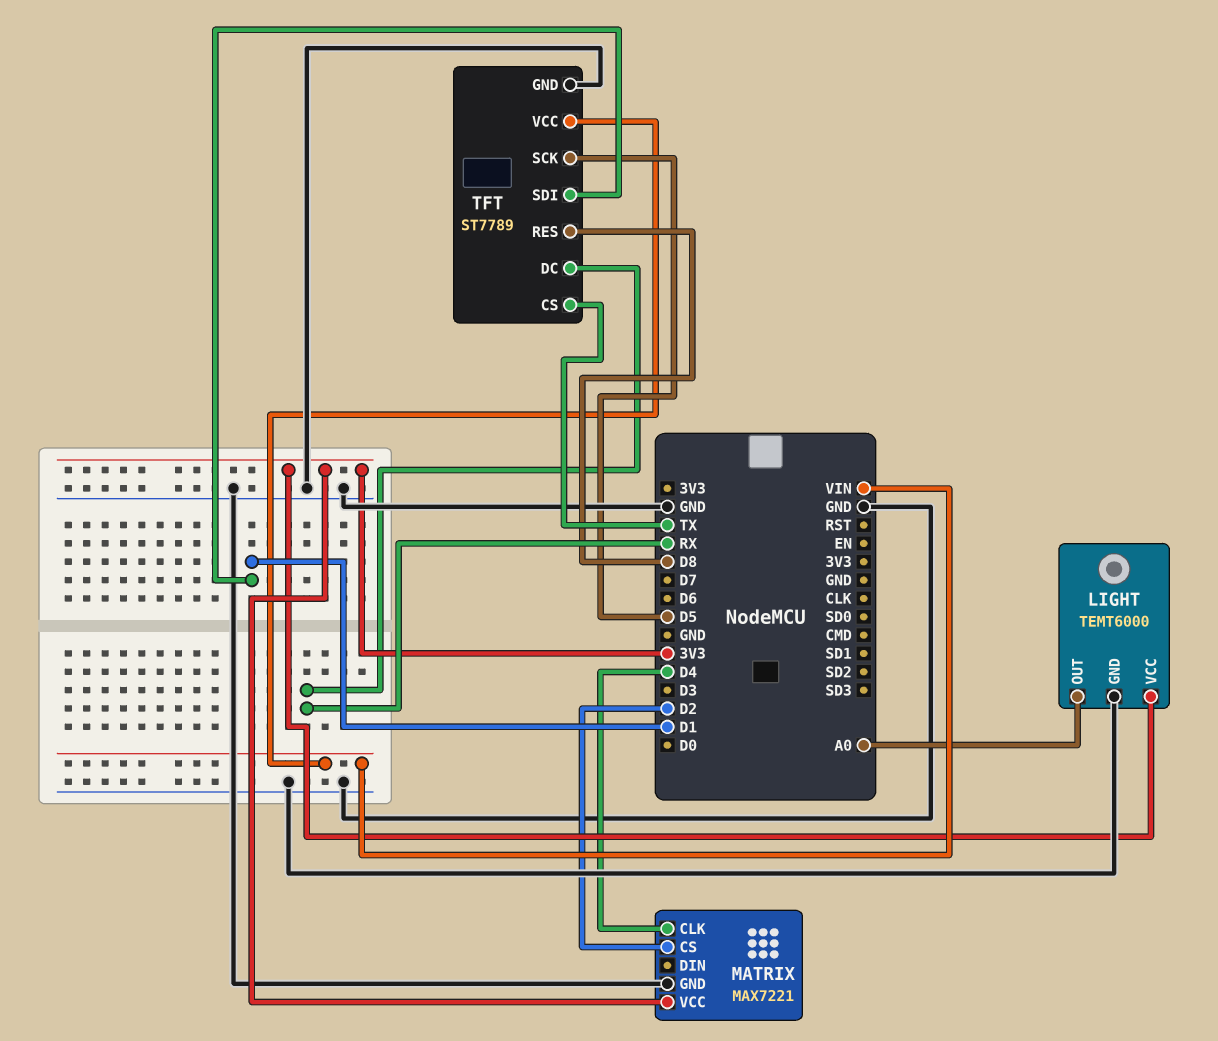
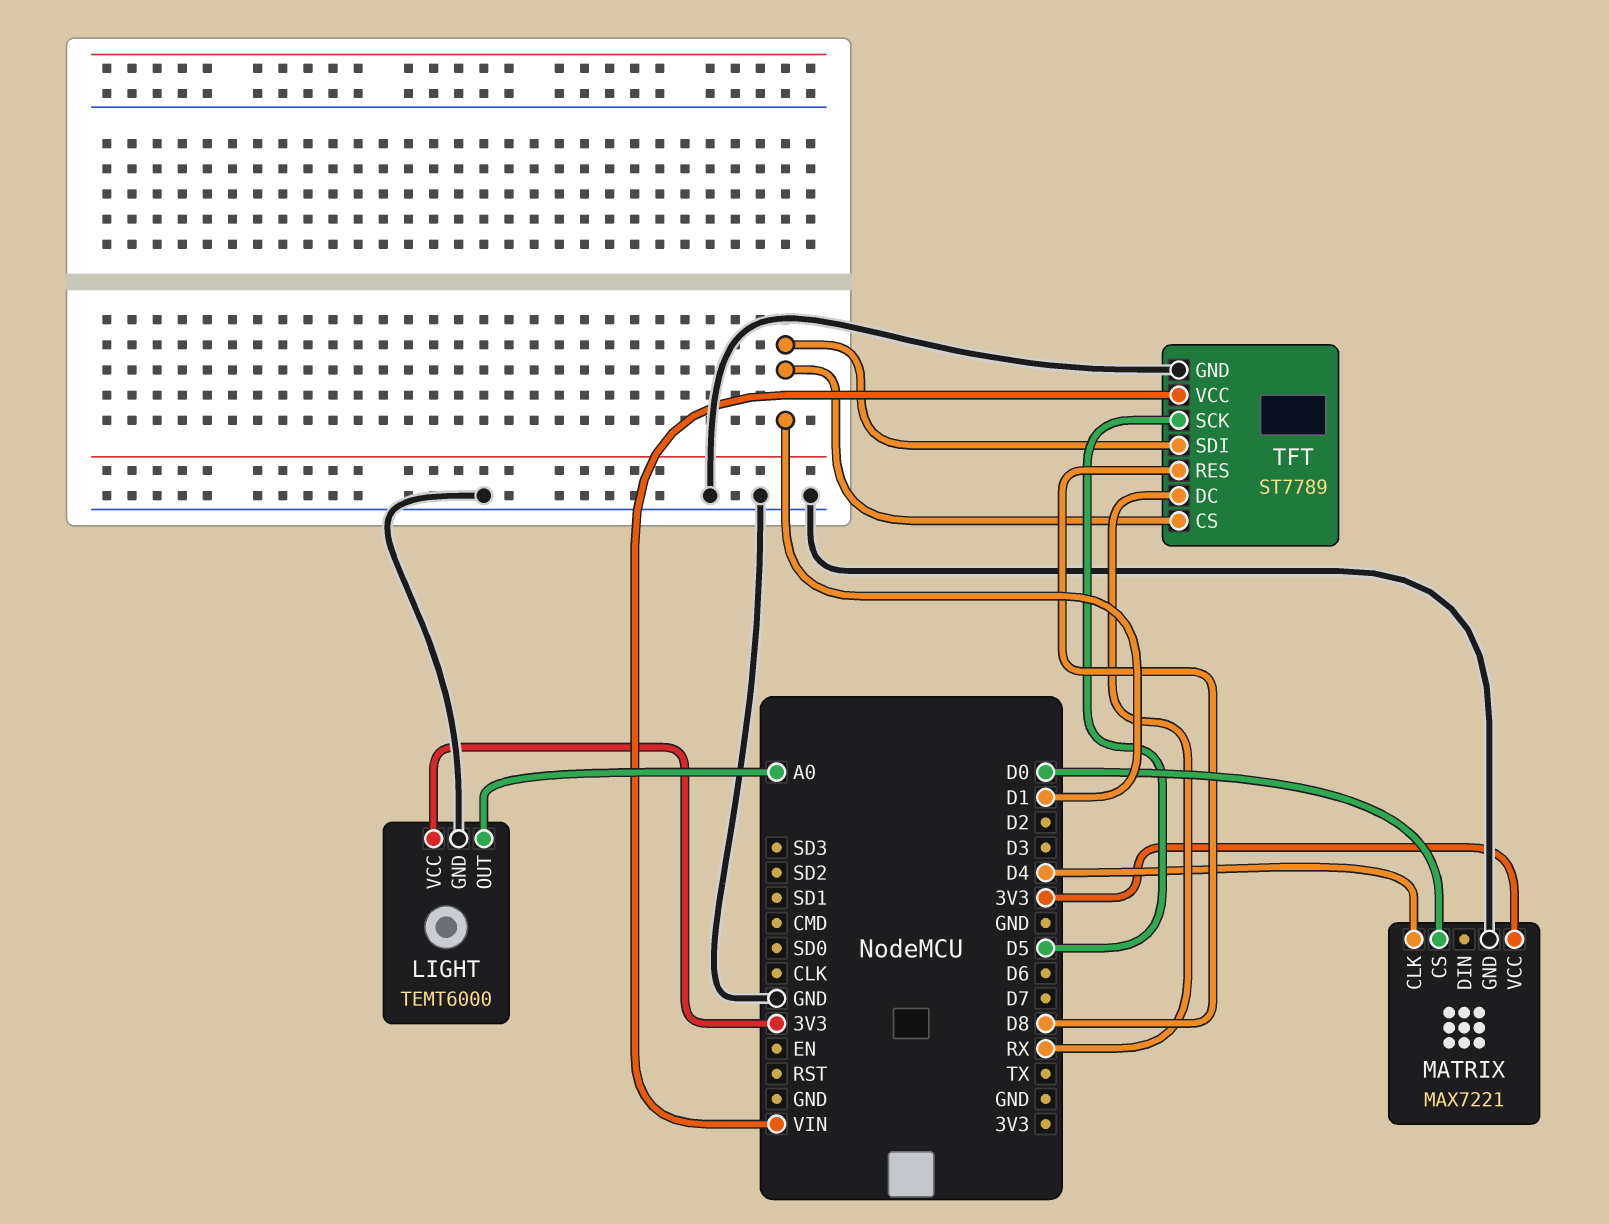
MATRIX pin CS: D2 -> D0
TFT pin CS: TX -> D1

